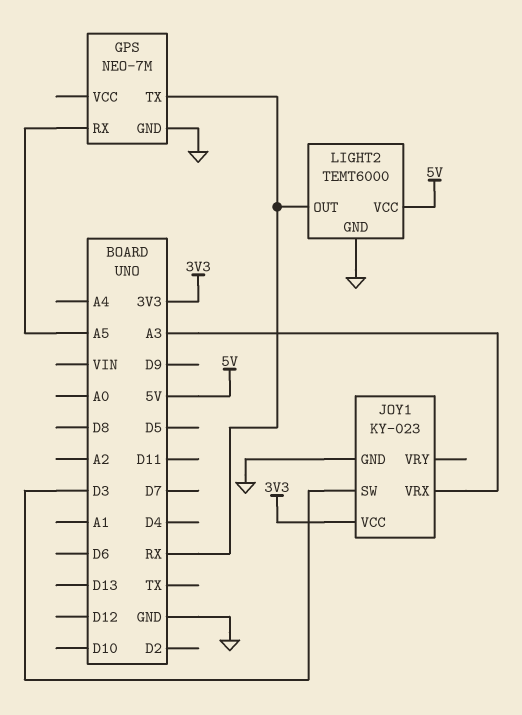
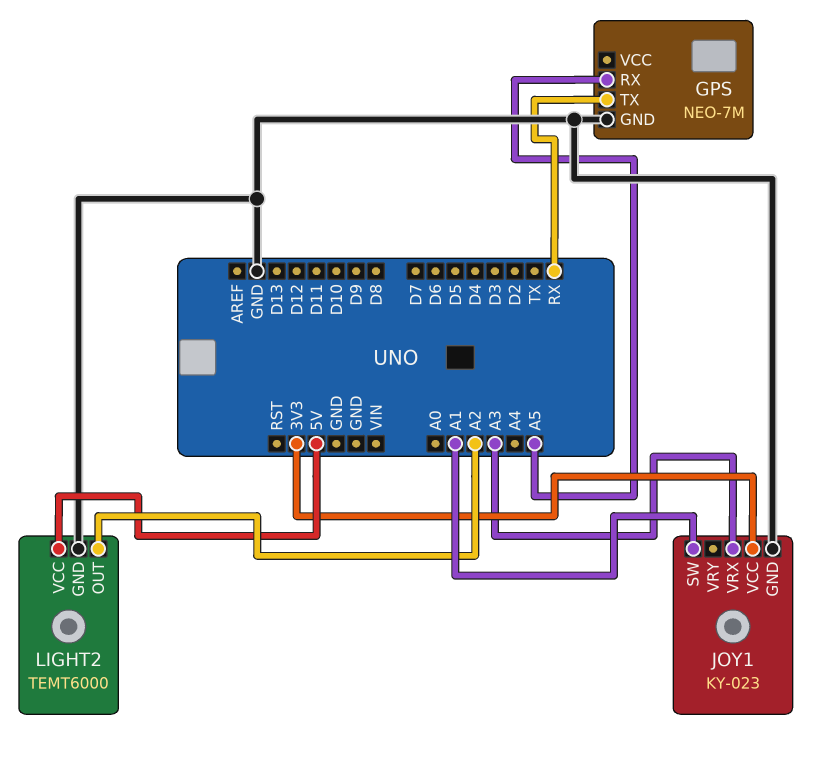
JOY1 pin SW: D3 -> A1
LIGHT2 pin OUT: RX -> A2

